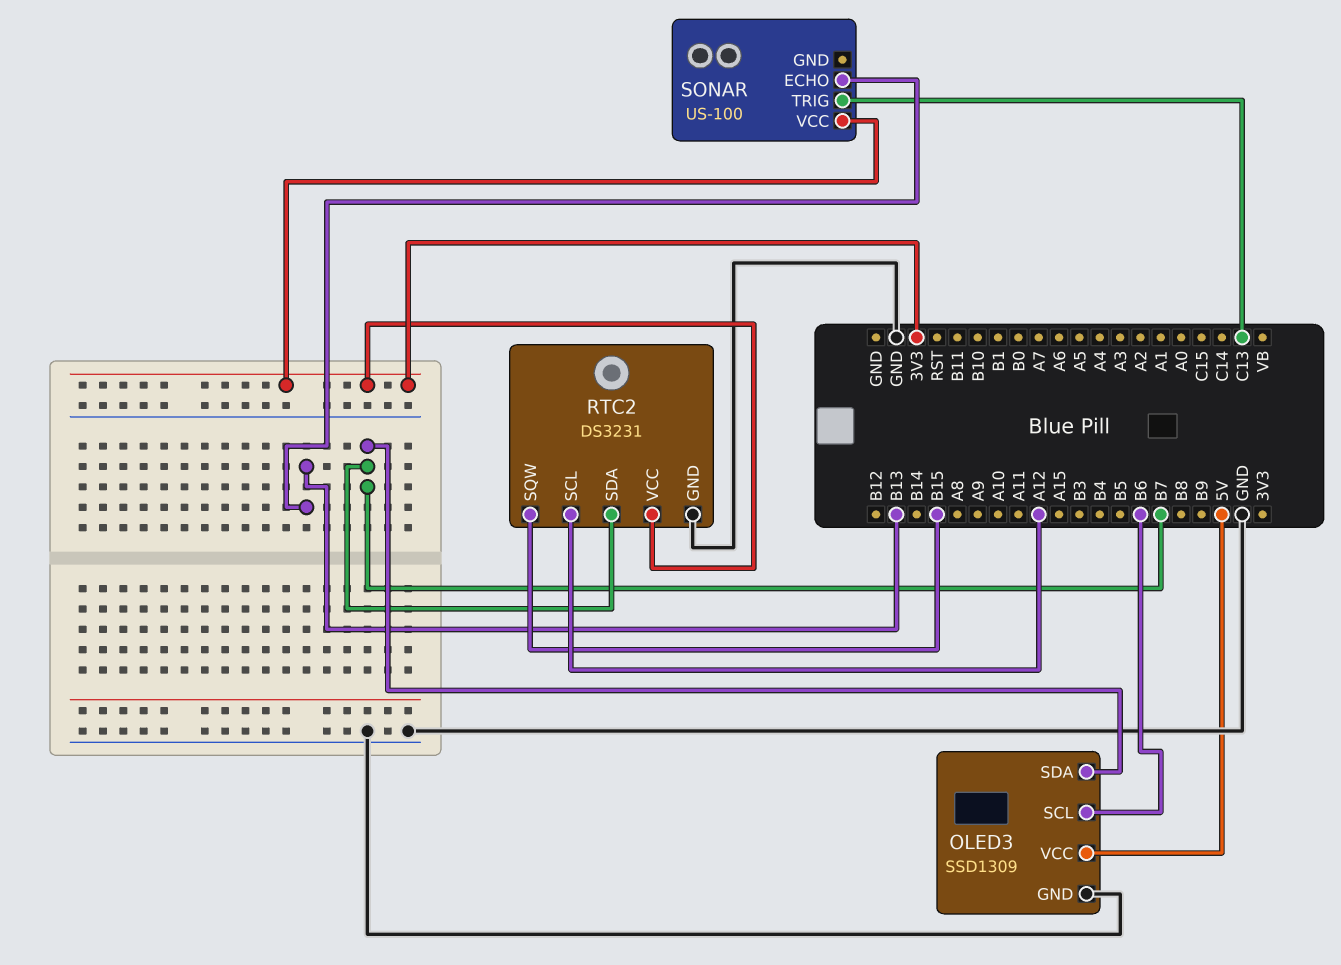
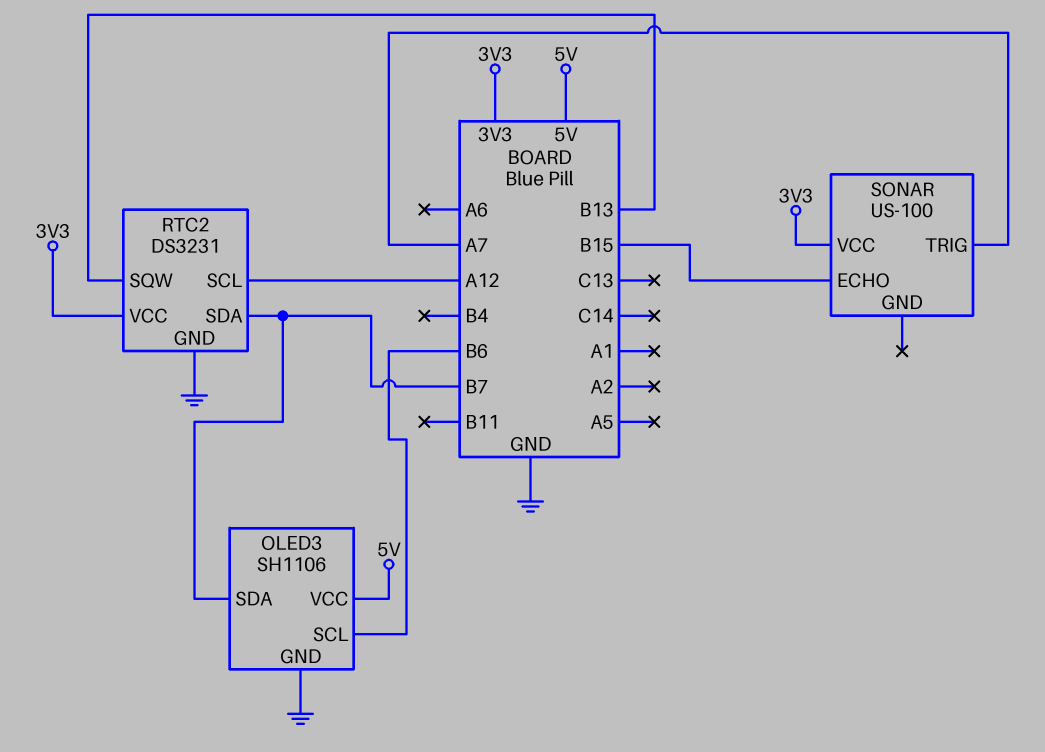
OLED3: SSD1309 -> SH1106
RTC2 pin SQW: B15 -> B13
SONAR pin ECHO: B13 -> B15
SONAR pin TRIG: C13 -> A7

